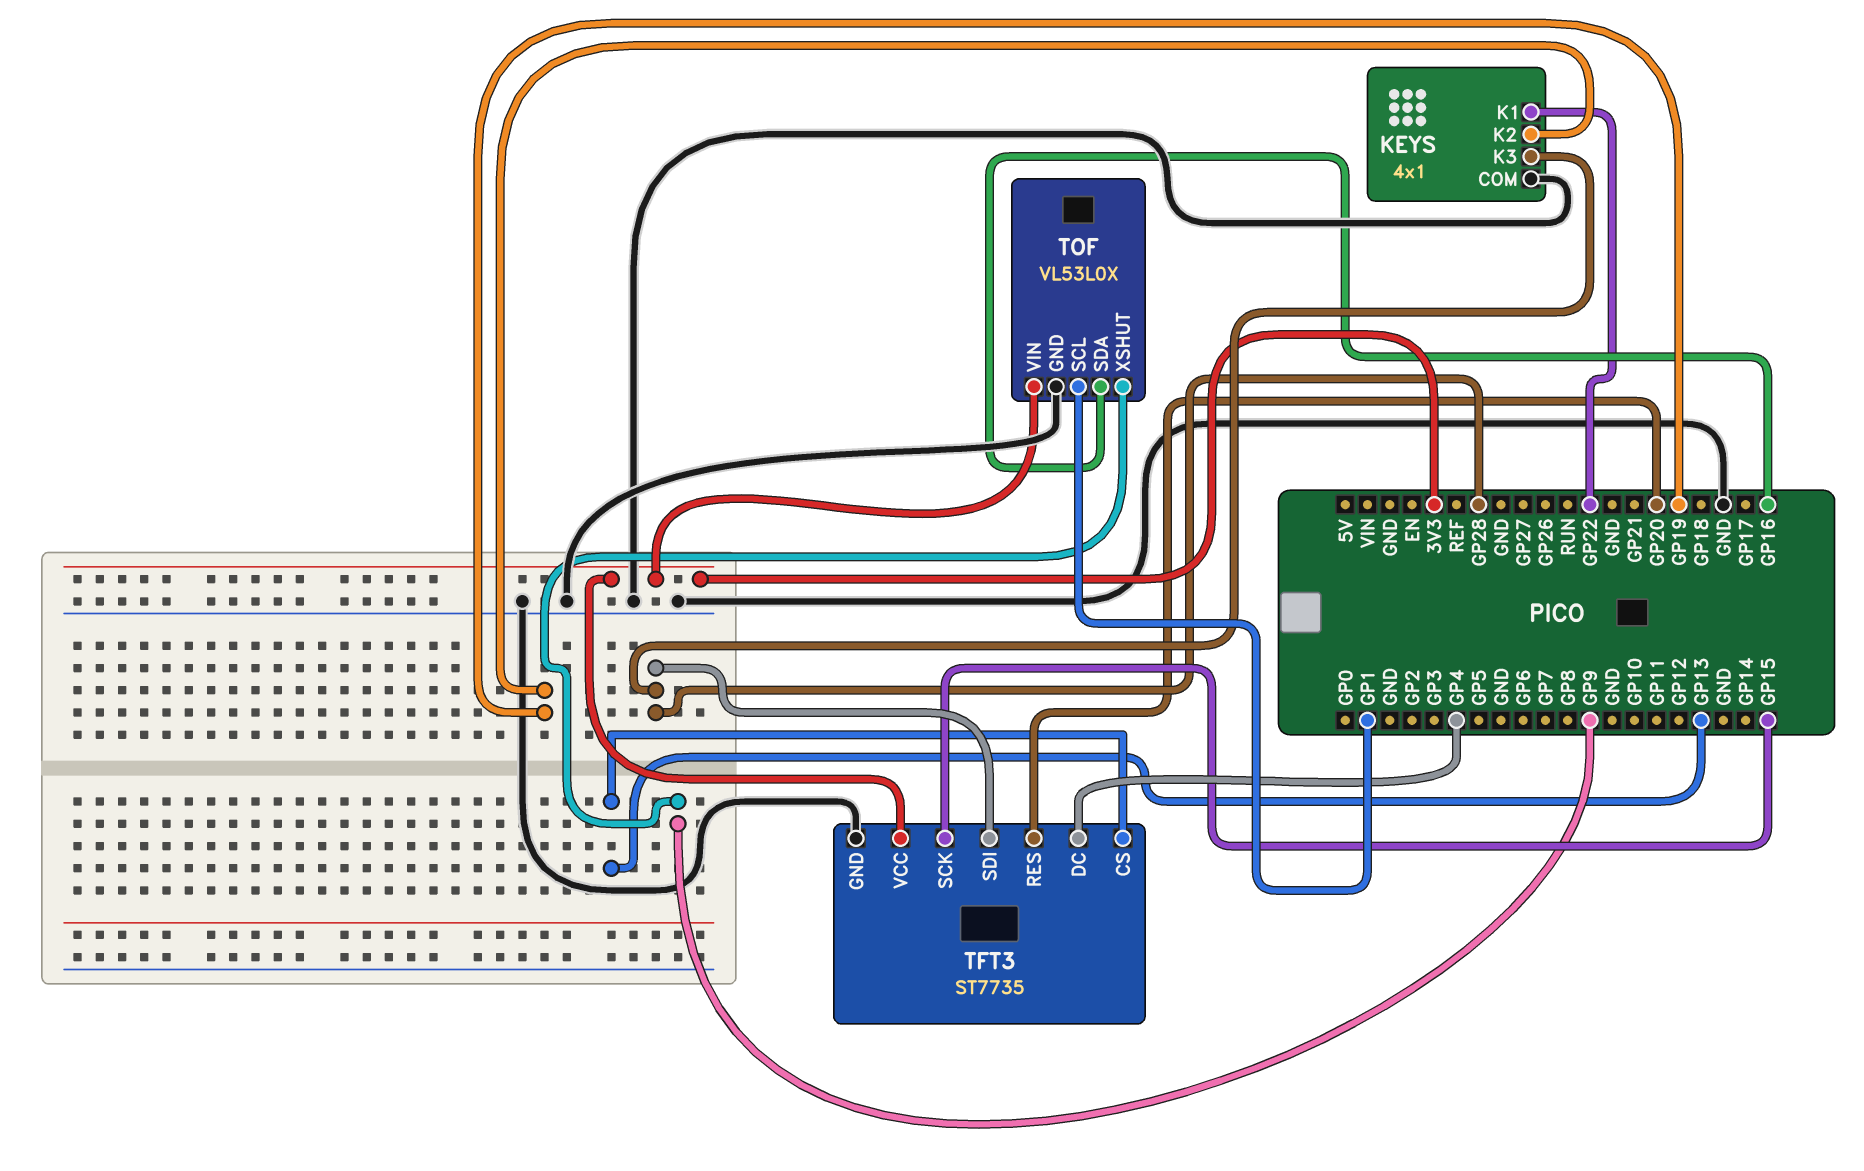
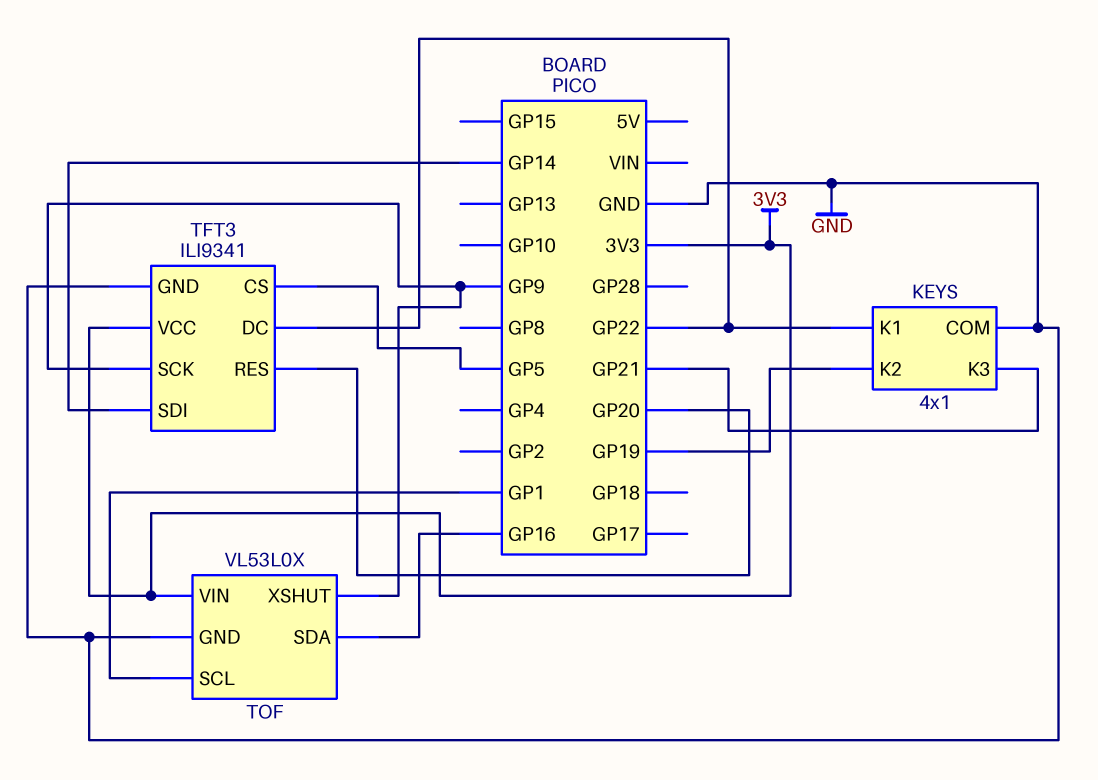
KEYS pin K3: GP28 -> GP21
TFT3: ST7735 -> ILI9341
TFT3 pin CS: GP13 -> GP5
TFT3 pin DC: GP4 -> GP22
TFT3 pin SCK: GP15 -> GP9
TFT3 pin SDI: GP28 -> GP14

